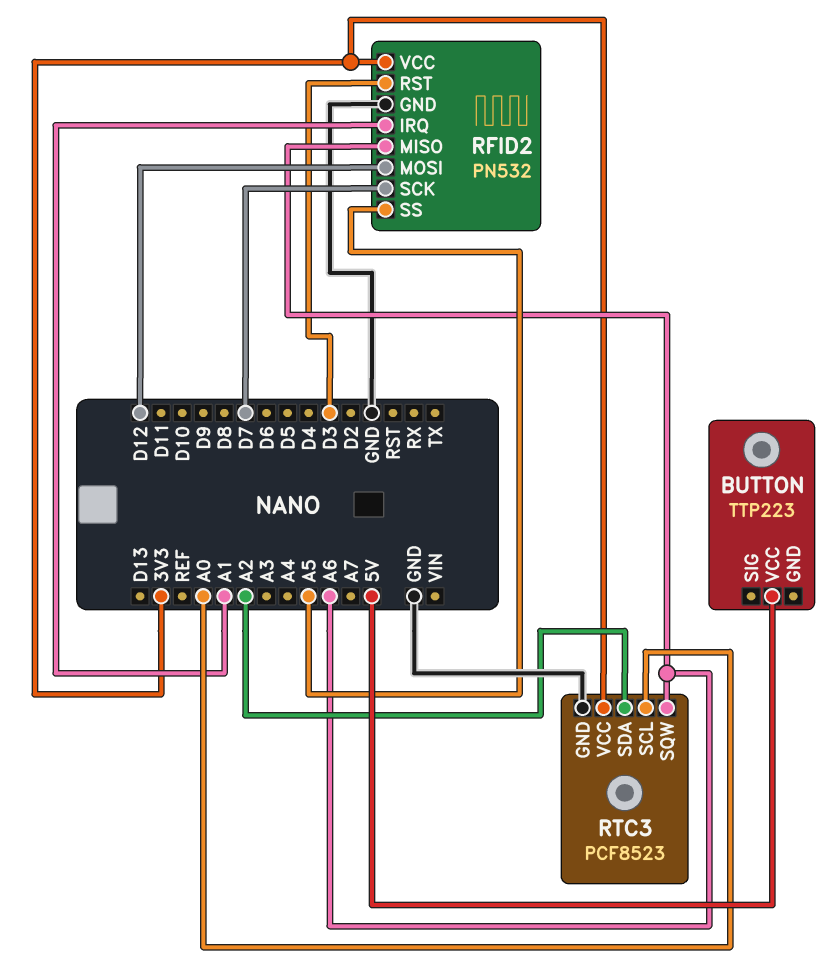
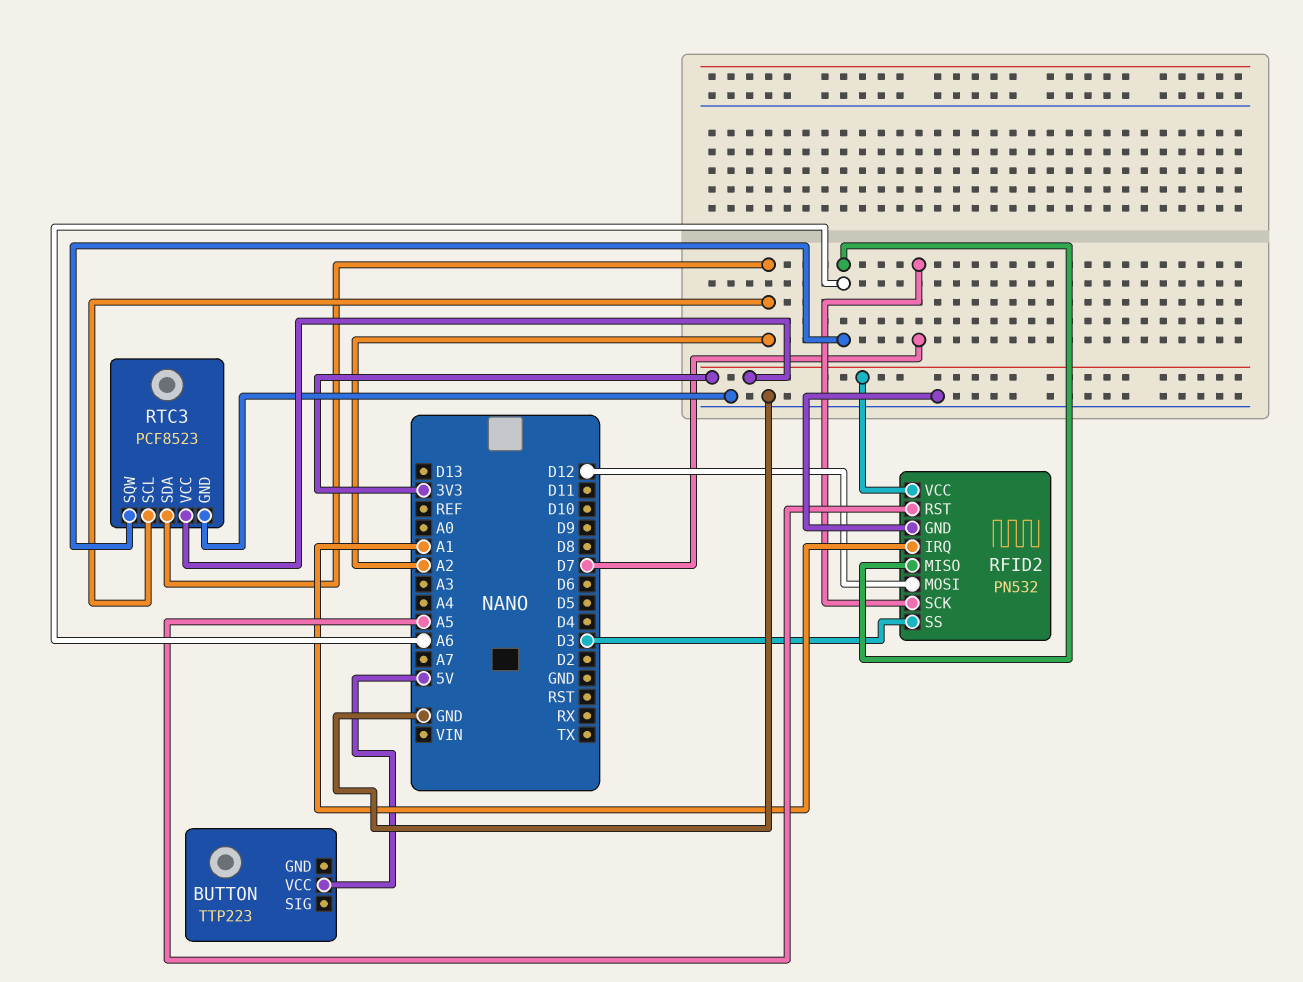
RFID2 pin RST: D3 -> A5
RFID2 pin SS: A5 -> D3
RTC3 pin SCL: A0 -> A2

